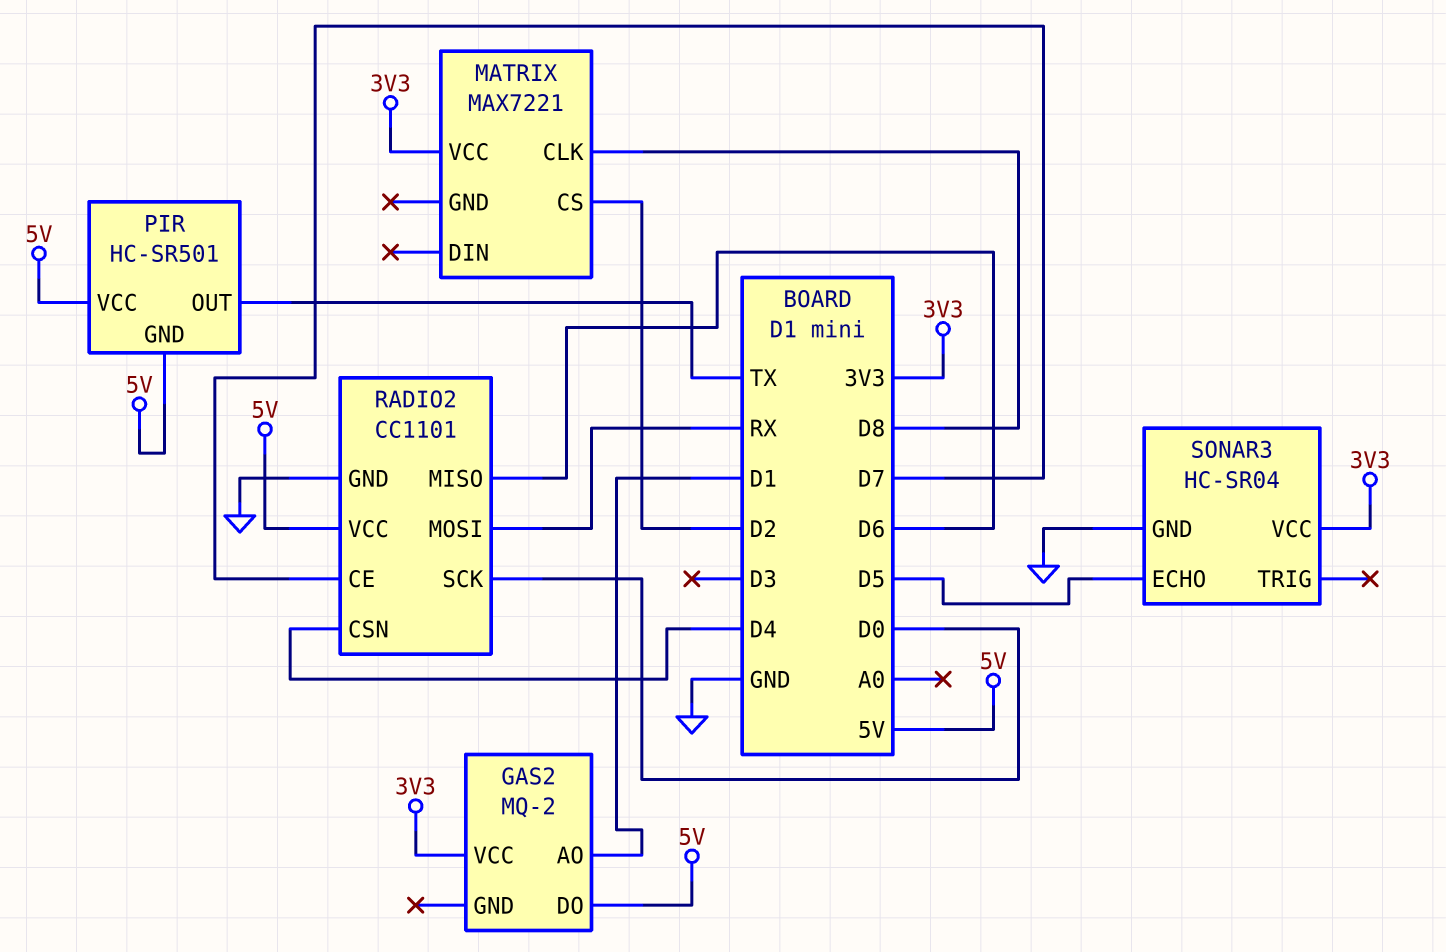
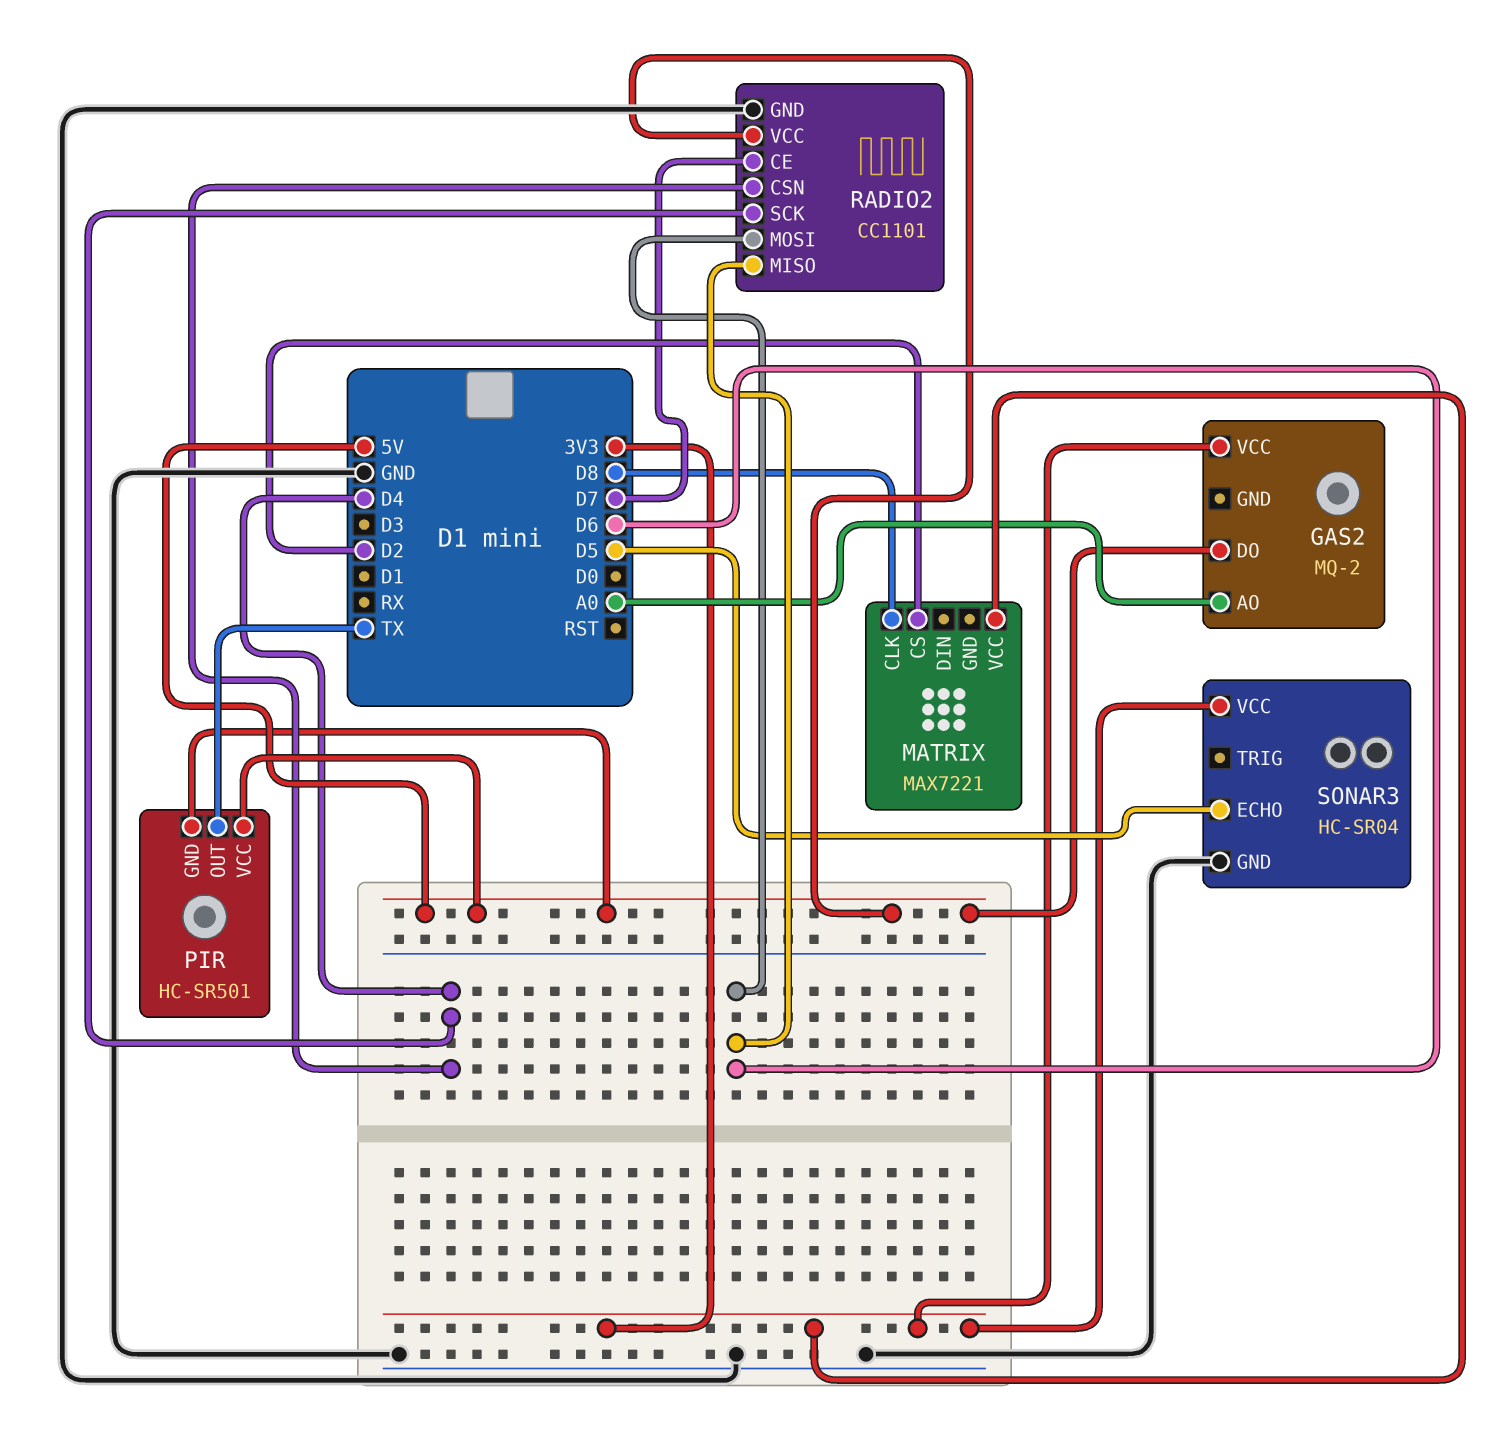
GAS2 pin AO: D1 -> A0
RADIO2 pin MOSI: RX -> D6
RADIO2 pin SCK: D0 -> D4

